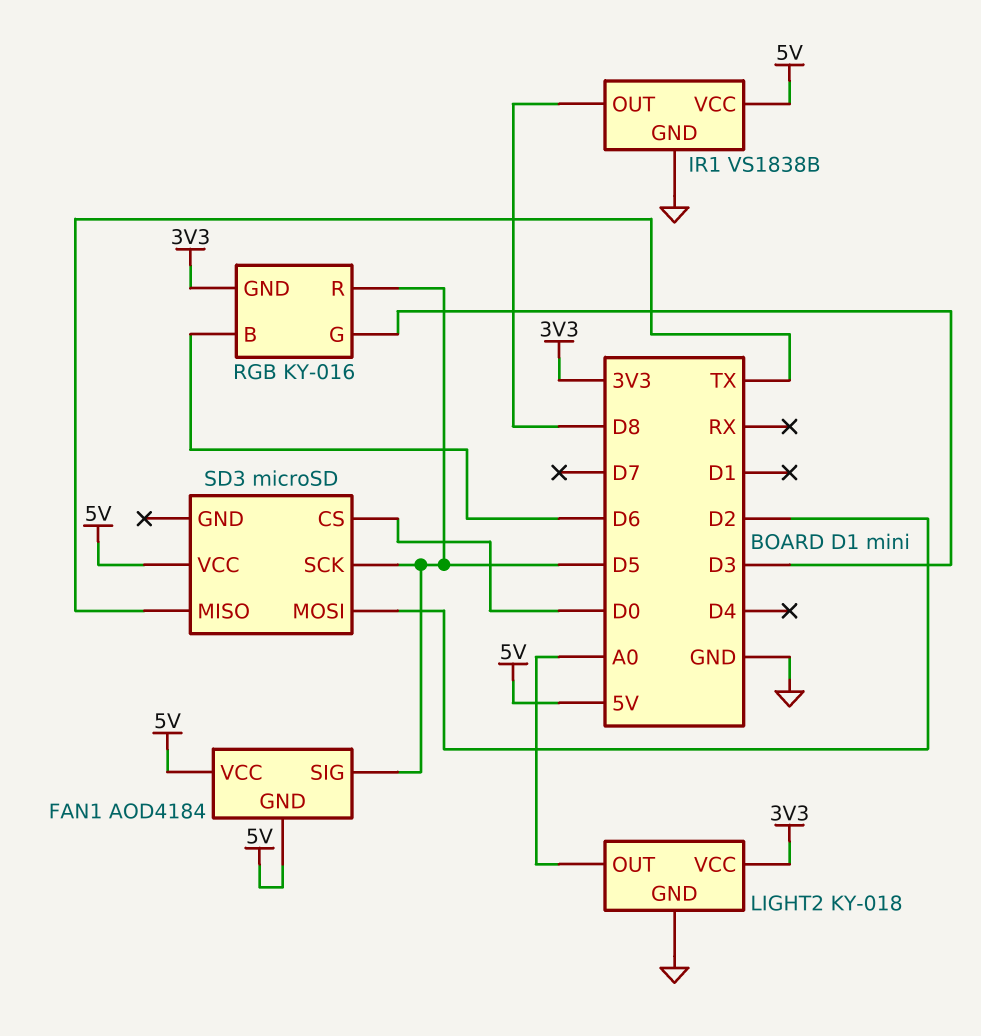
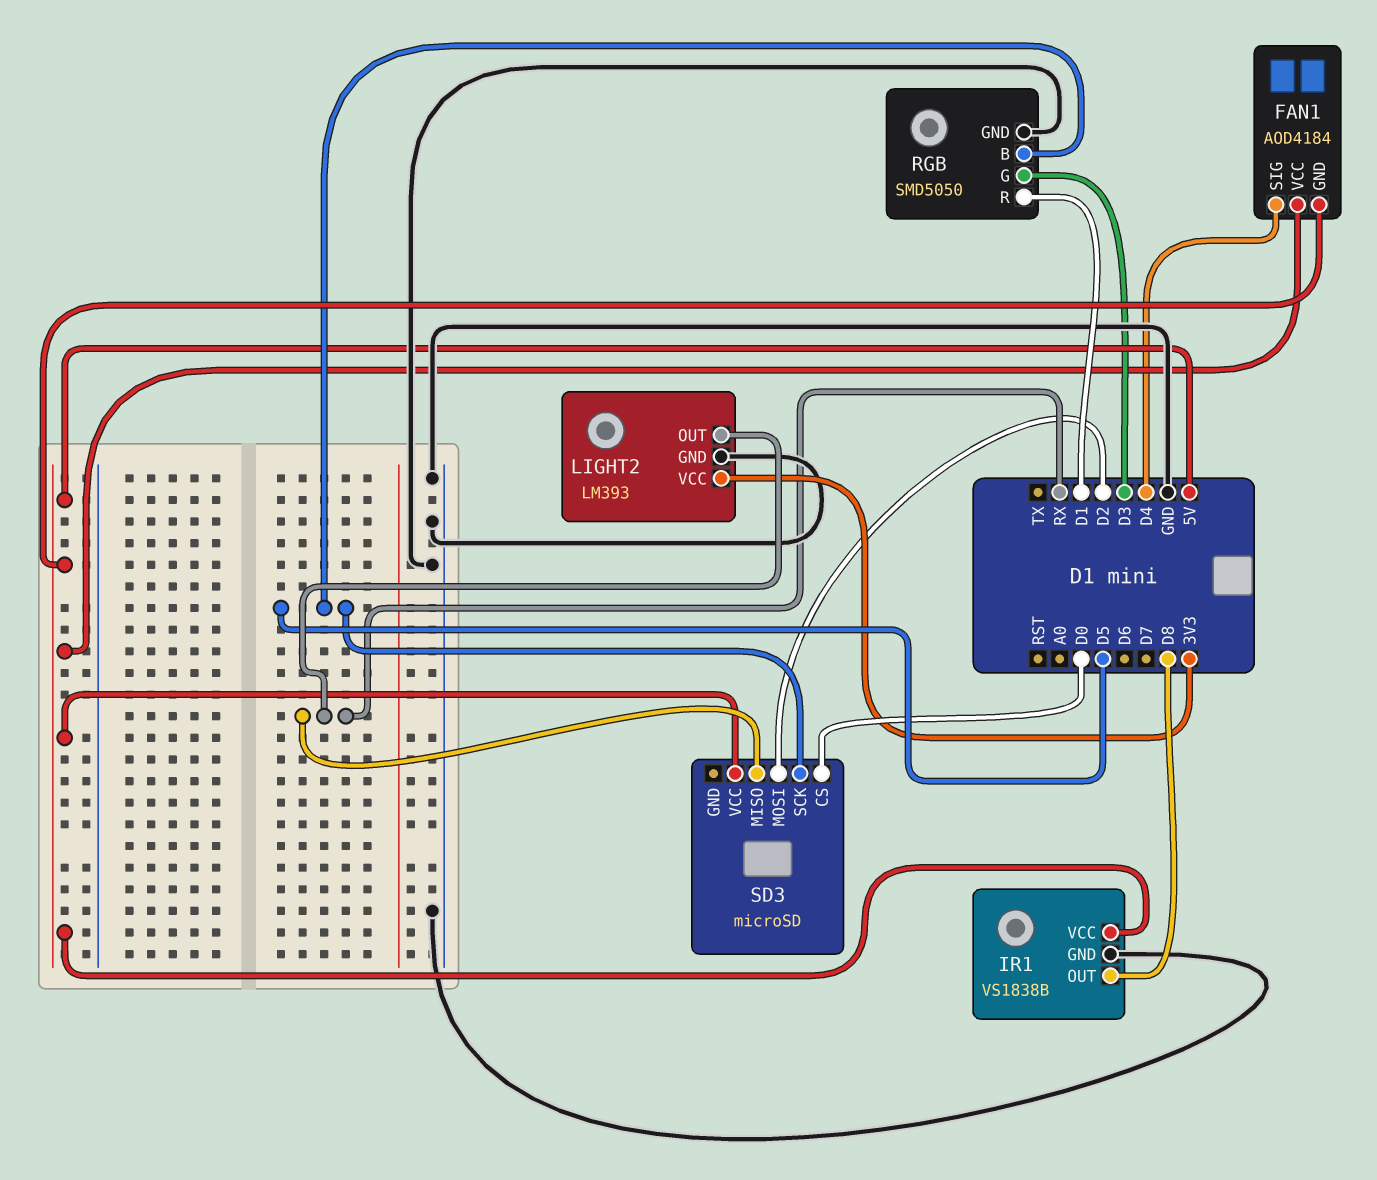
FAN1 pin SIG: D5 -> D4
LIGHT2: KY-018 -> LM393
LIGHT2 pin OUT: A0 -> RX
RGB: KY-016 -> SMD5050
RGB pin B: D6 -> D5
RGB pin GND: 3V3 -> GND
RGB pin R: D5 -> D1
SD3 pin MISO: TX -> RX

